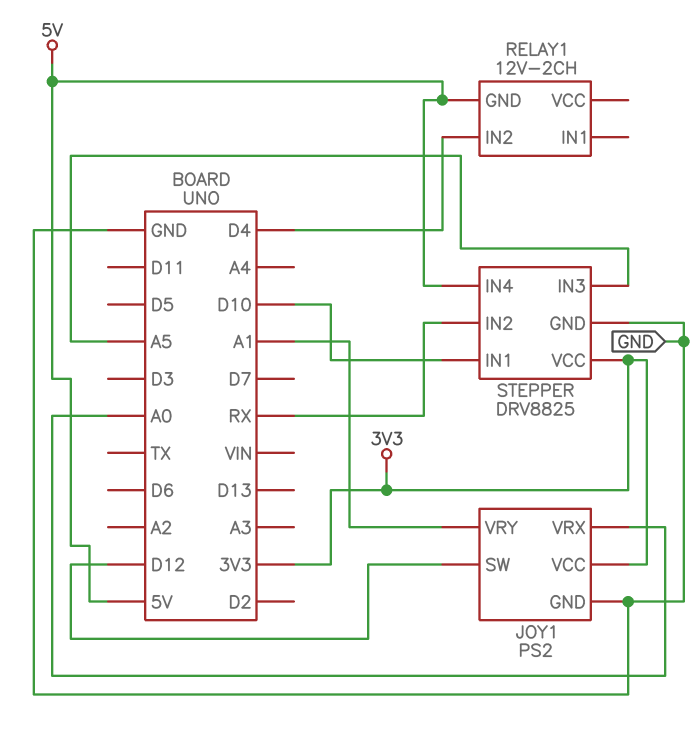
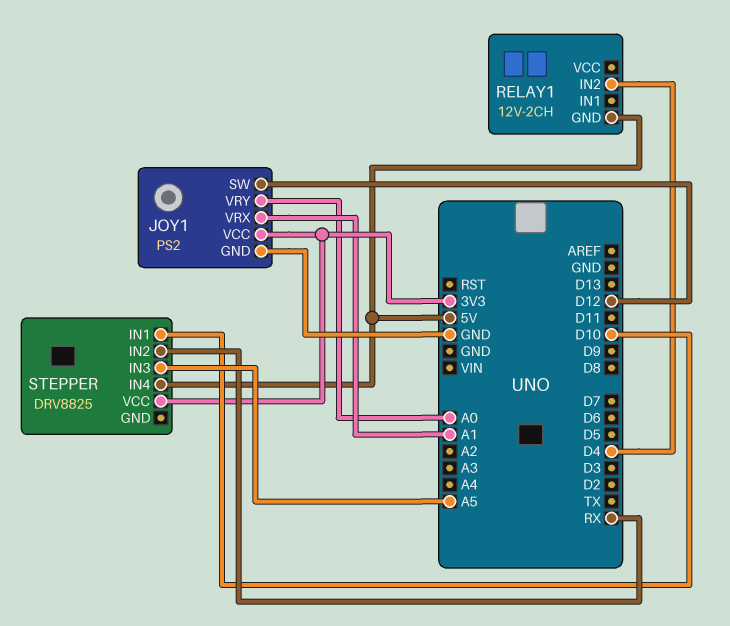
JOY1 pin VRX: A0 -> A1
JOY1 pin VRY: A1 -> A0
STEPPER pin GND: GND -> none

